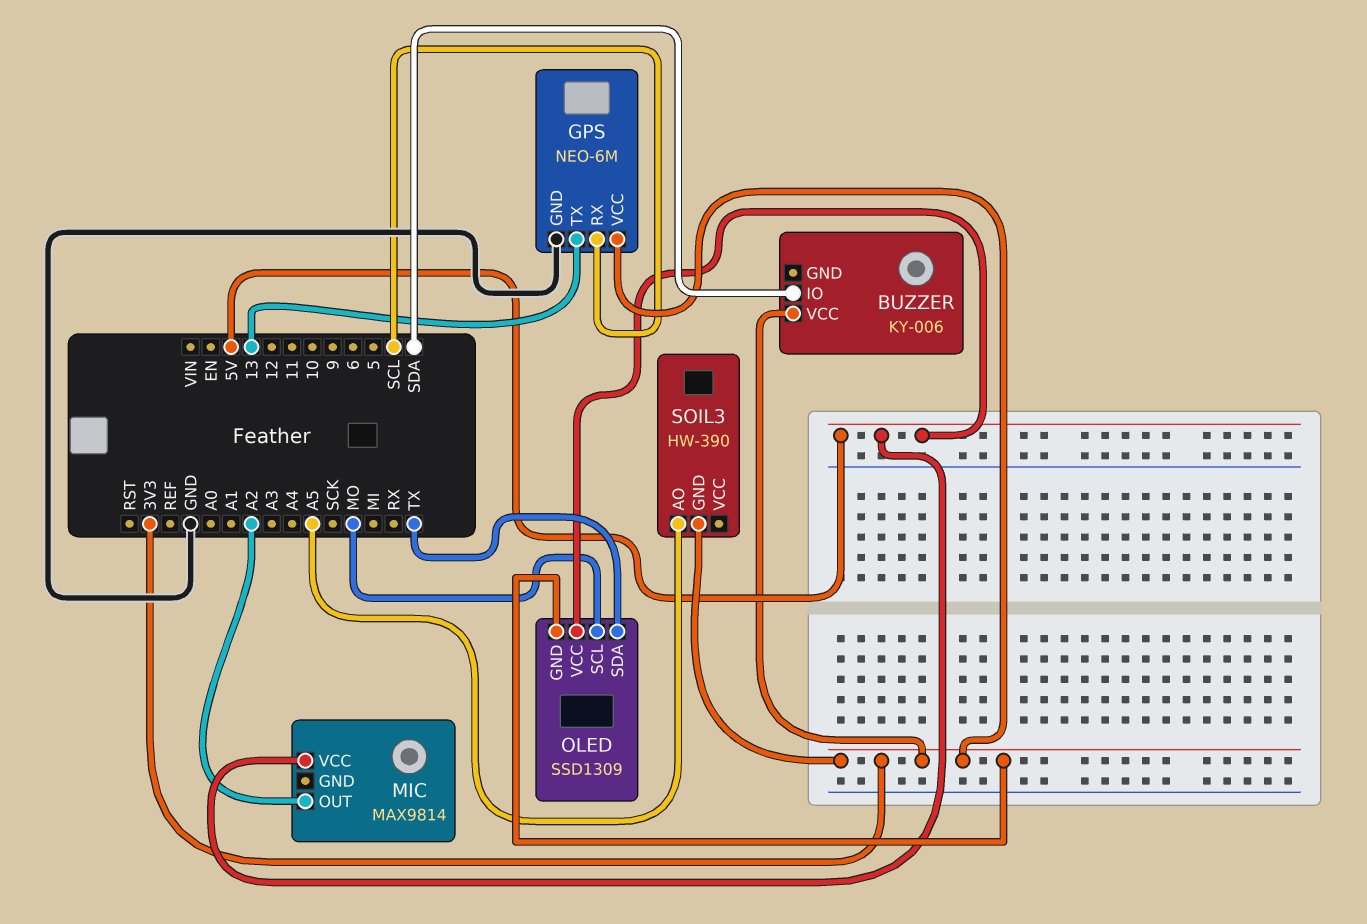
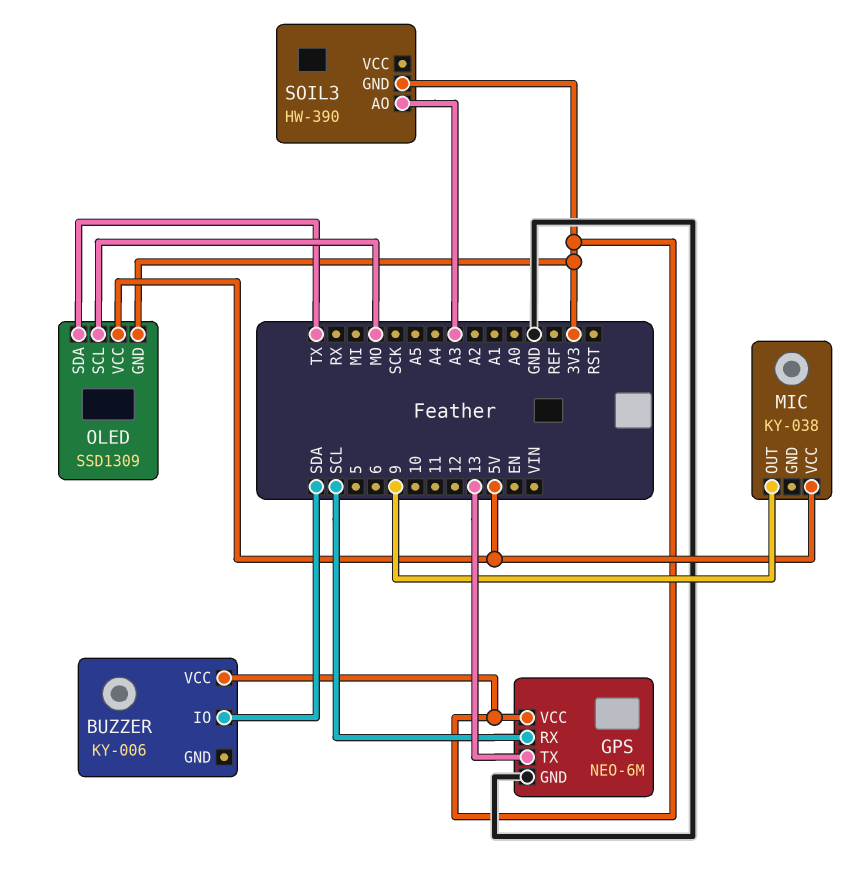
MIC: MAX9814 -> KY-038
MIC pin OUT: A2 -> 9
SOIL3 pin AO: A5 -> A3

